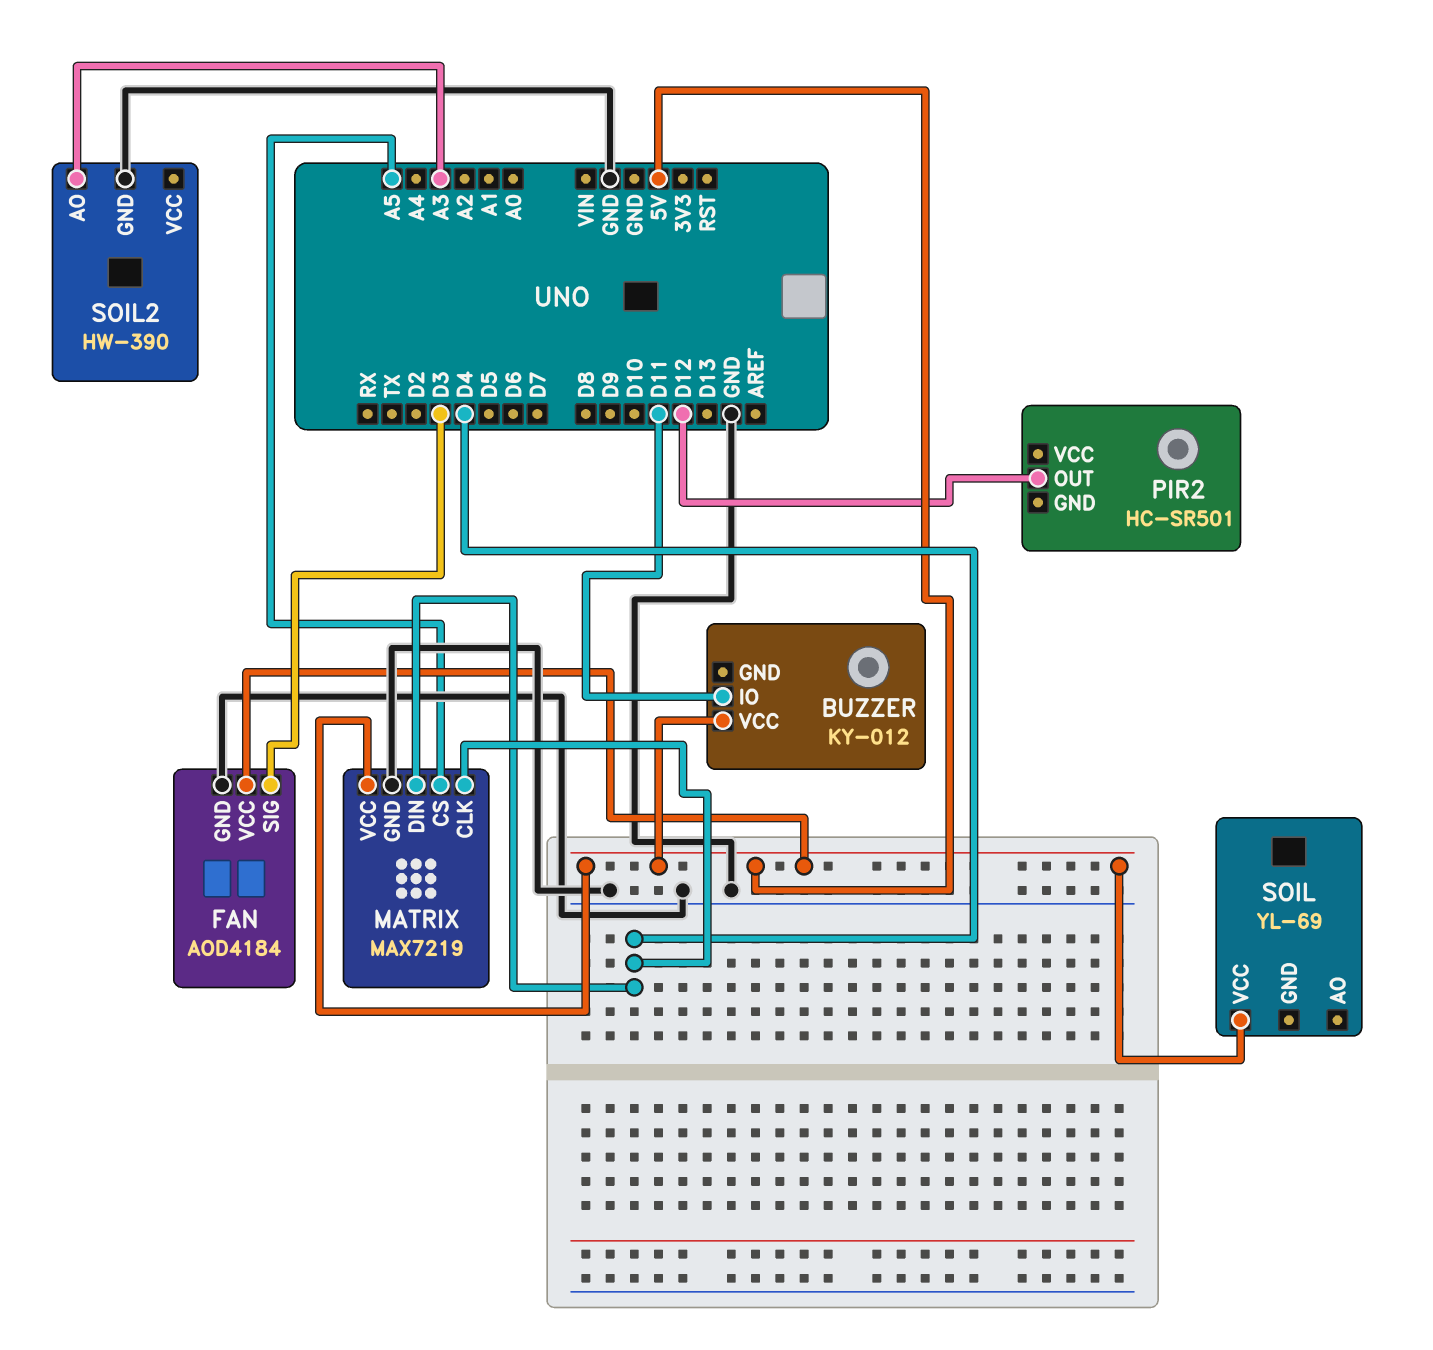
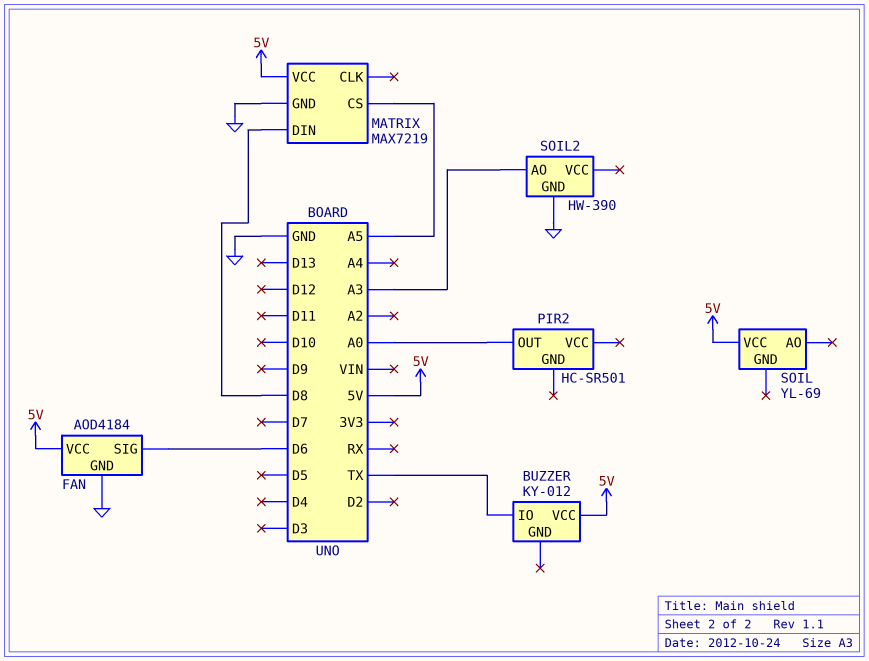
BUZZER pin IO: D11 -> TX
FAN pin SIG: D3 -> D6
MATRIX pin CLK: D4 -> none
MATRIX pin DIN: D4 -> D8
PIR2 pin OUT: D12 -> A0

